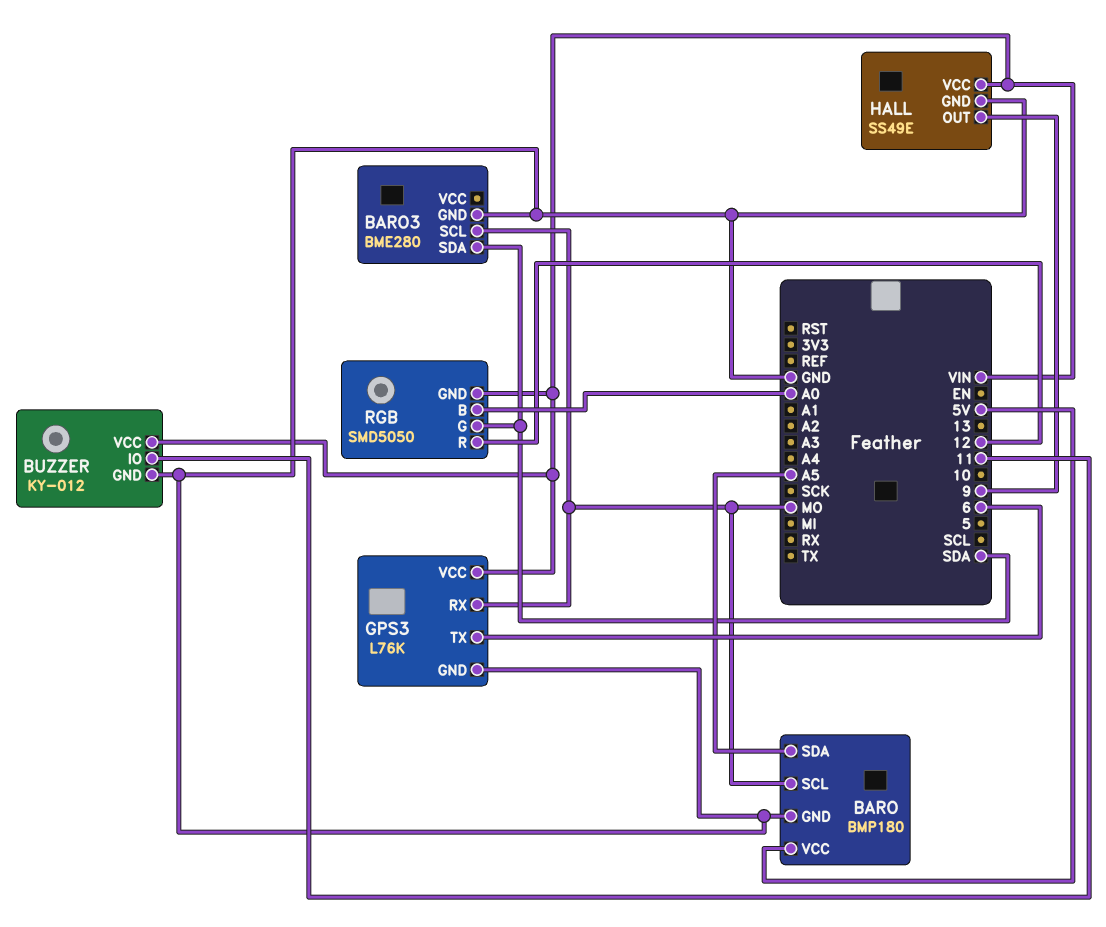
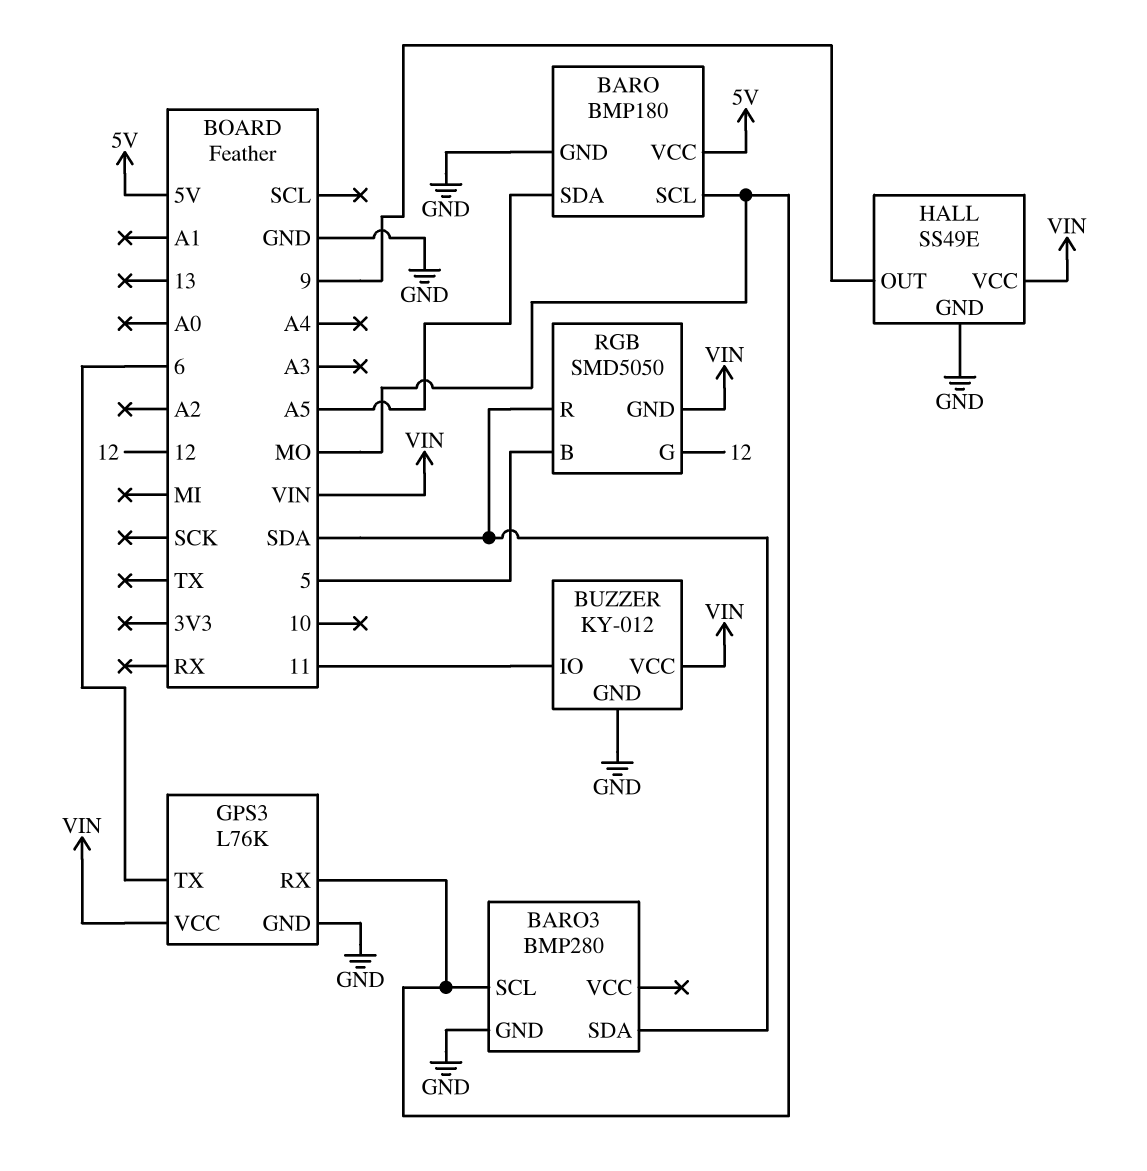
BARO3: BME280 -> BMP280
RGB pin B: A0 -> 5
RGB pin G: SDA -> 12
RGB pin R: 12 -> SDA

